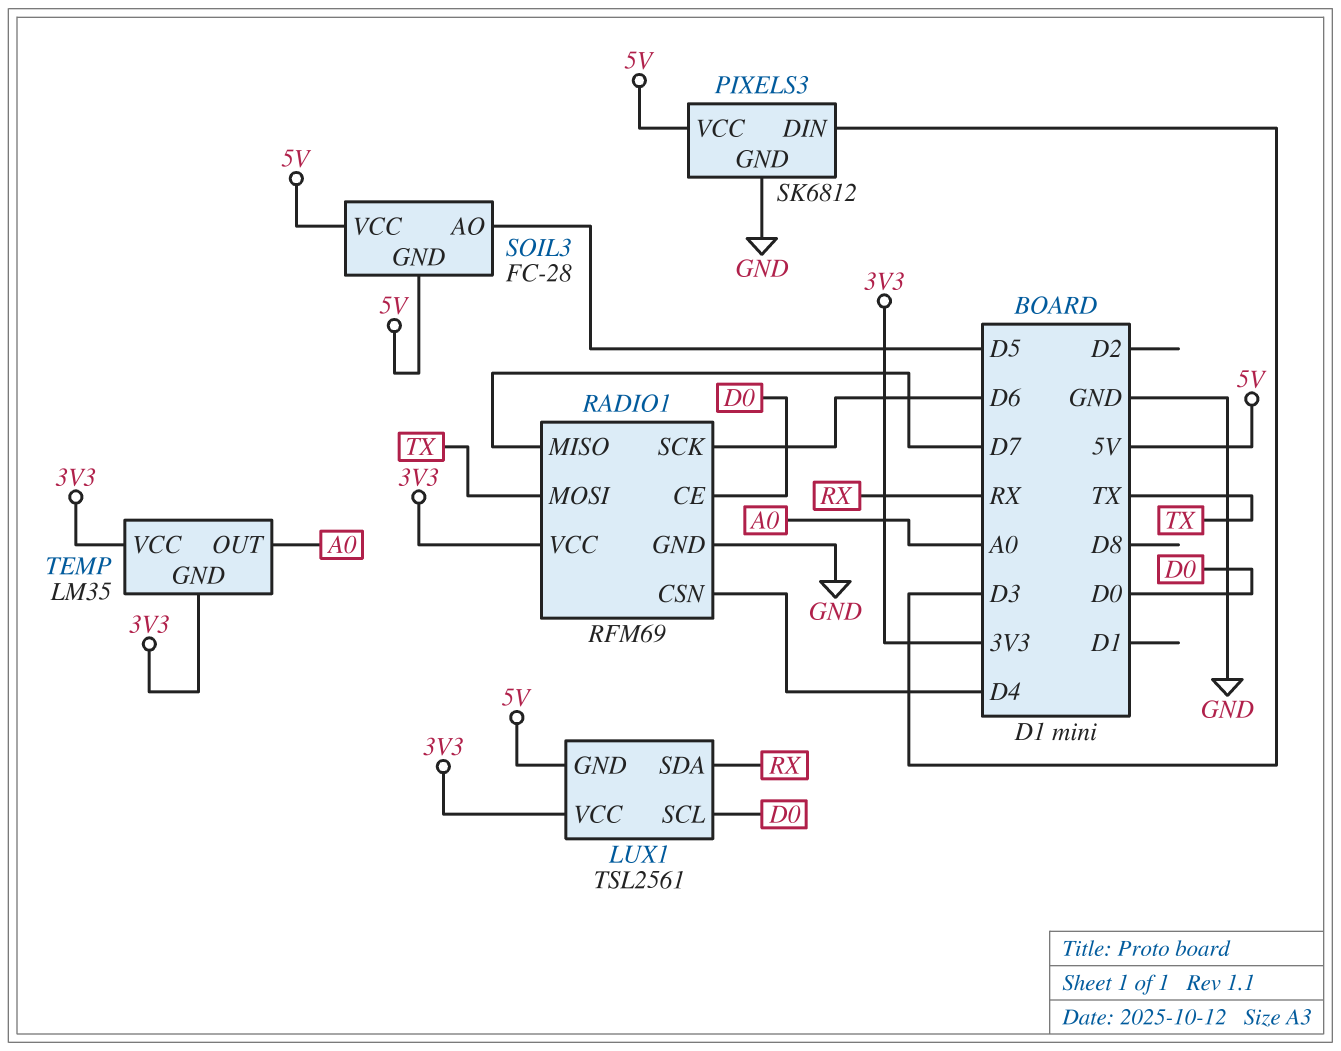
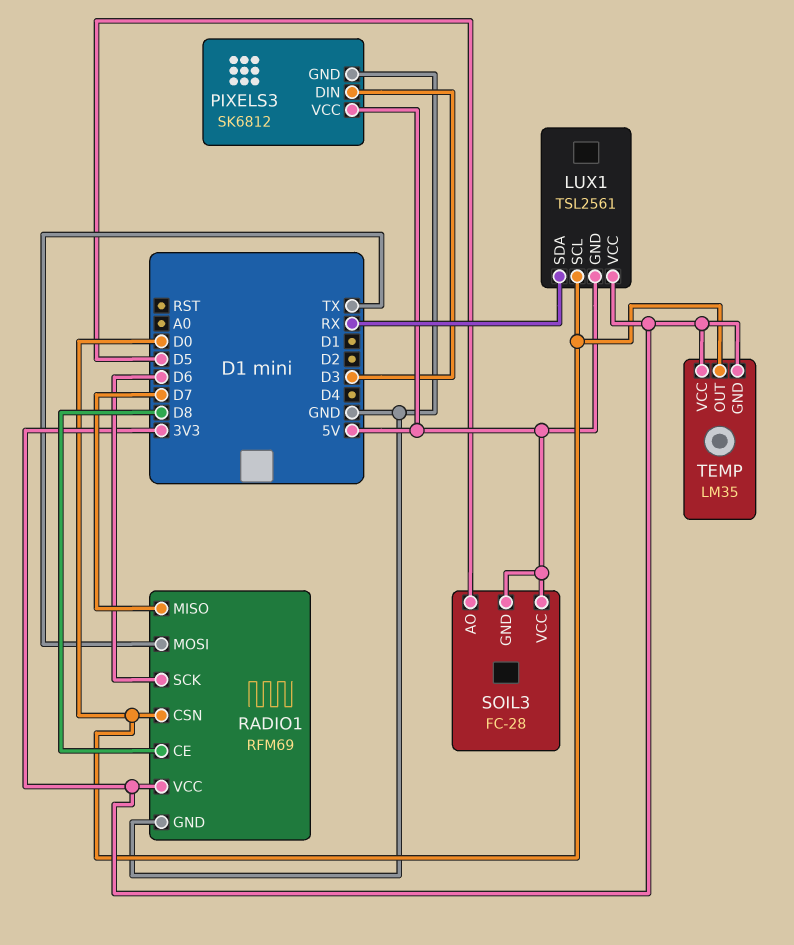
RADIO1 pin CE: D0 -> D8
RADIO1 pin CSN: D4 -> D0
TEMP pin OUT: A0 -> D0

